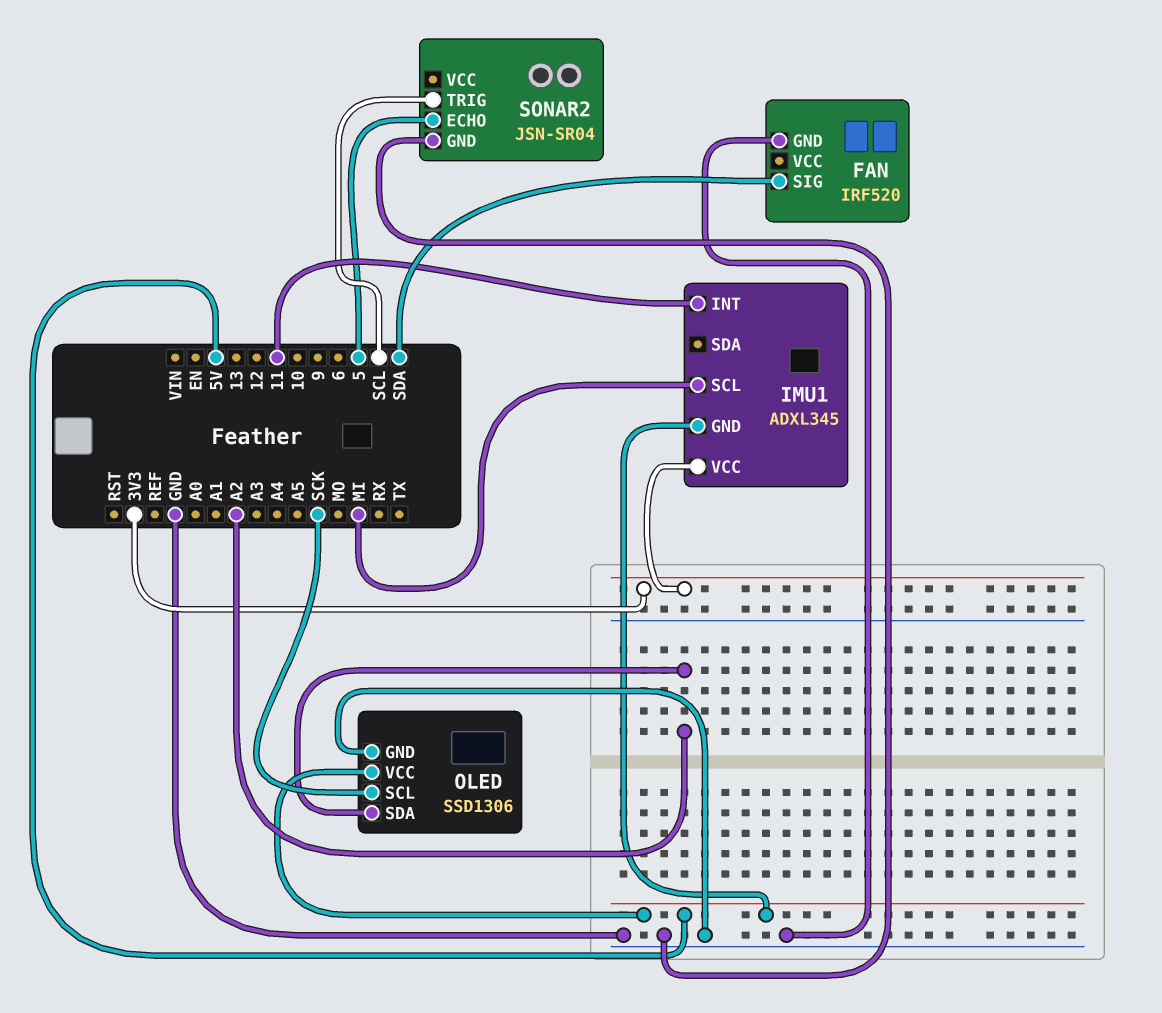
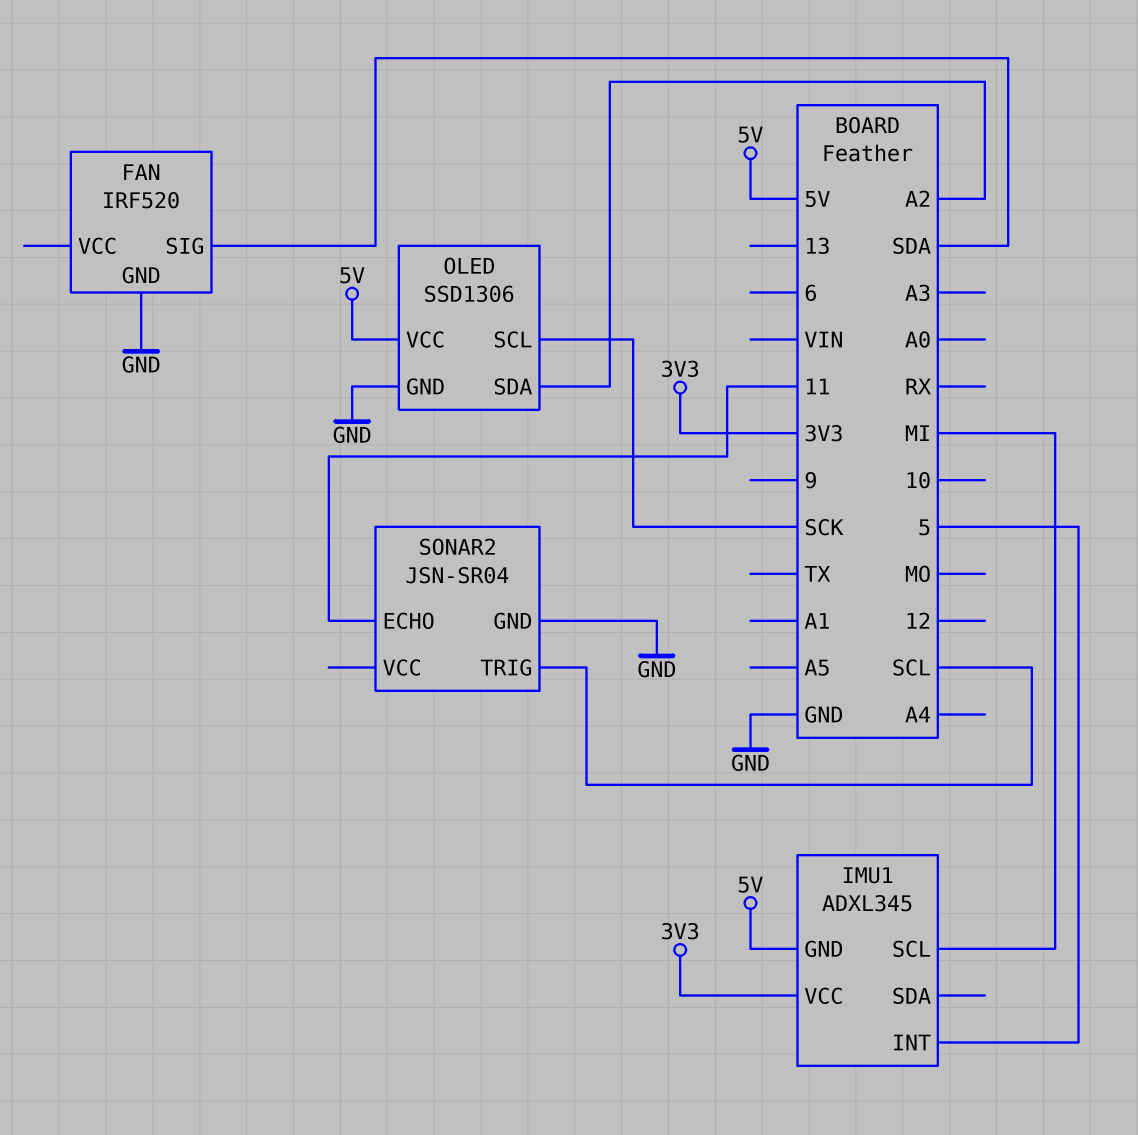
IMU1 pin INT: 11 -> 5
SONAR2 pin ECHO: 5 -> 11

